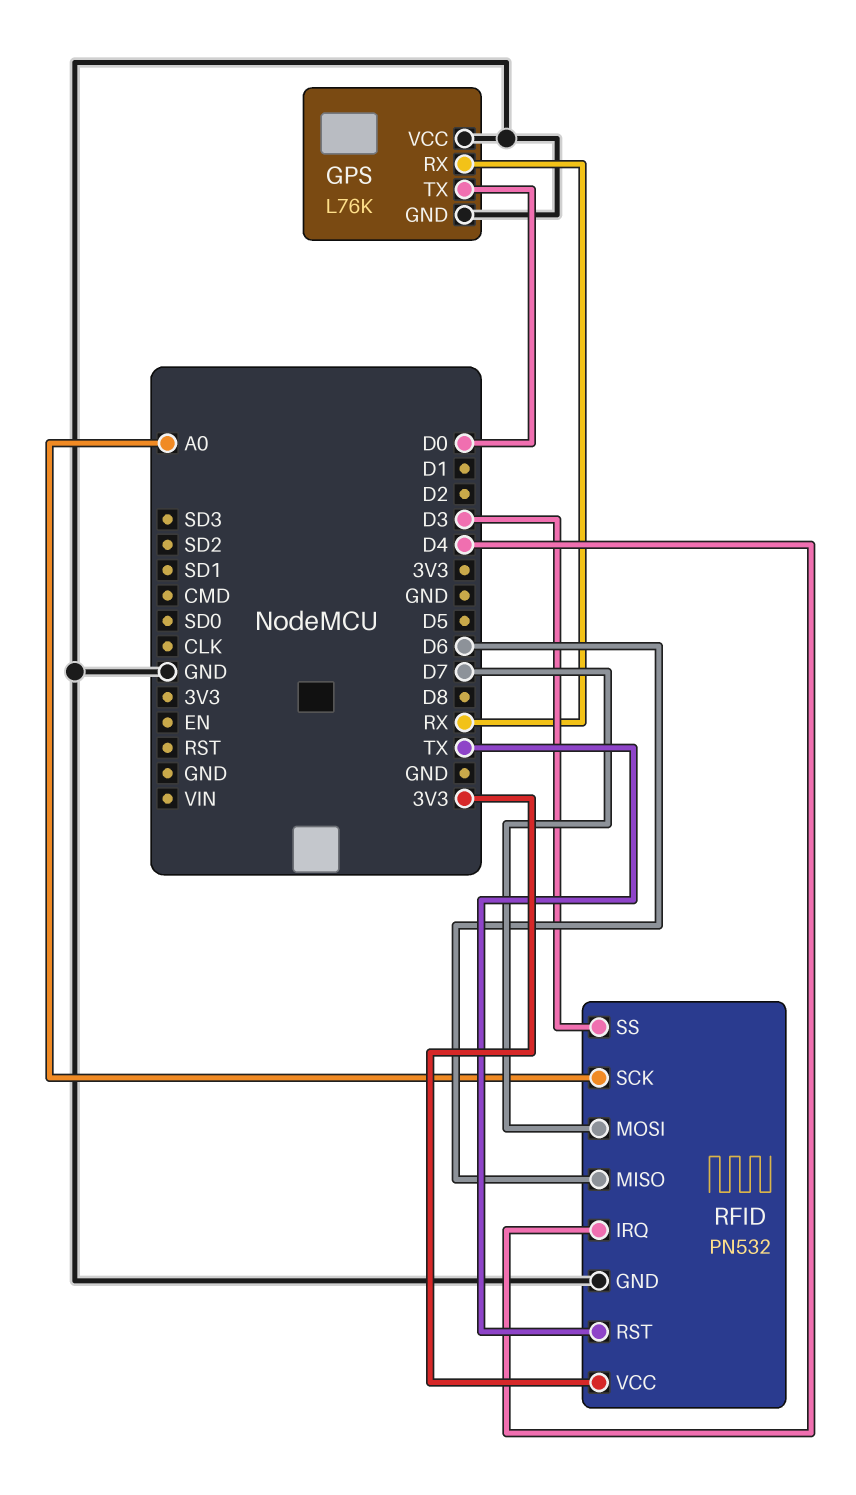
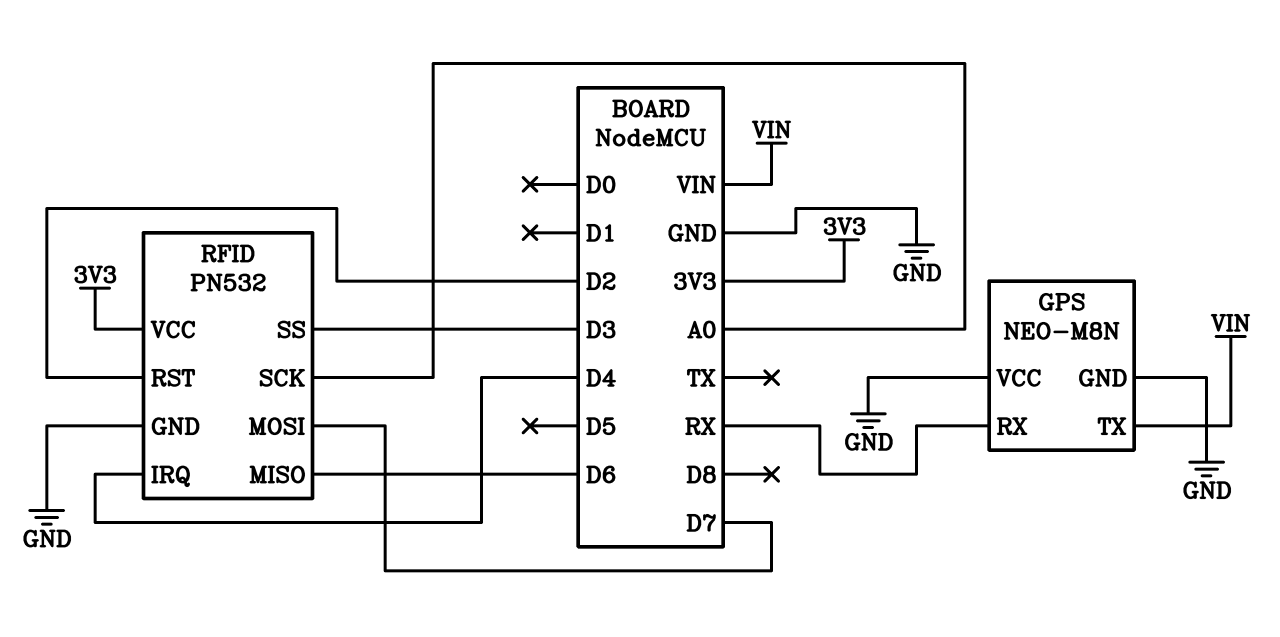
GPS: L76K -> NEO-M8N
GPS pin TX: D0 -> VIN
RFID pin RST: TX -> D2

